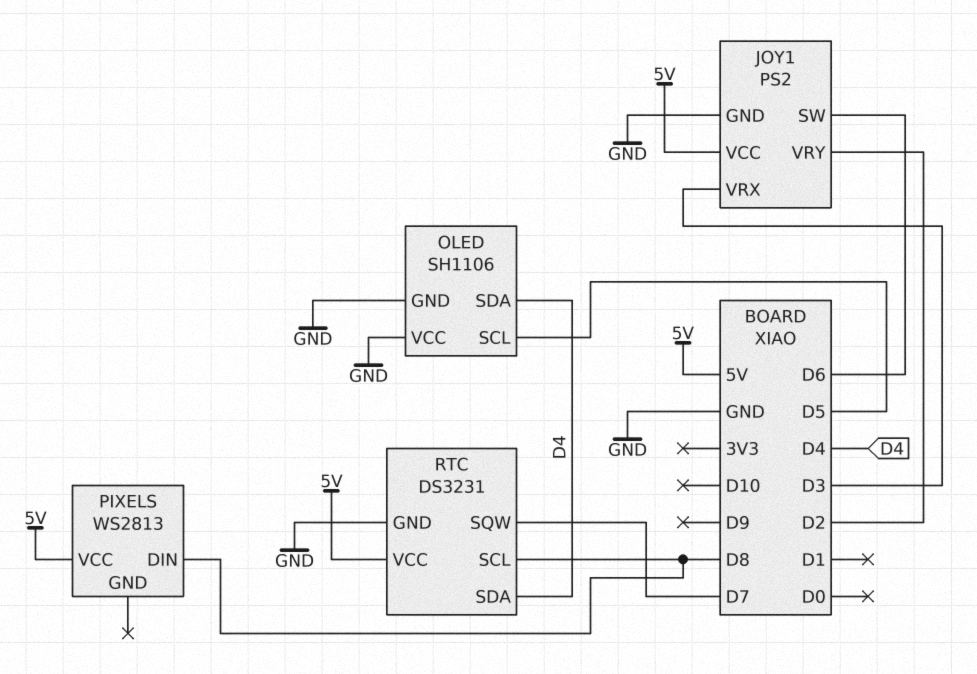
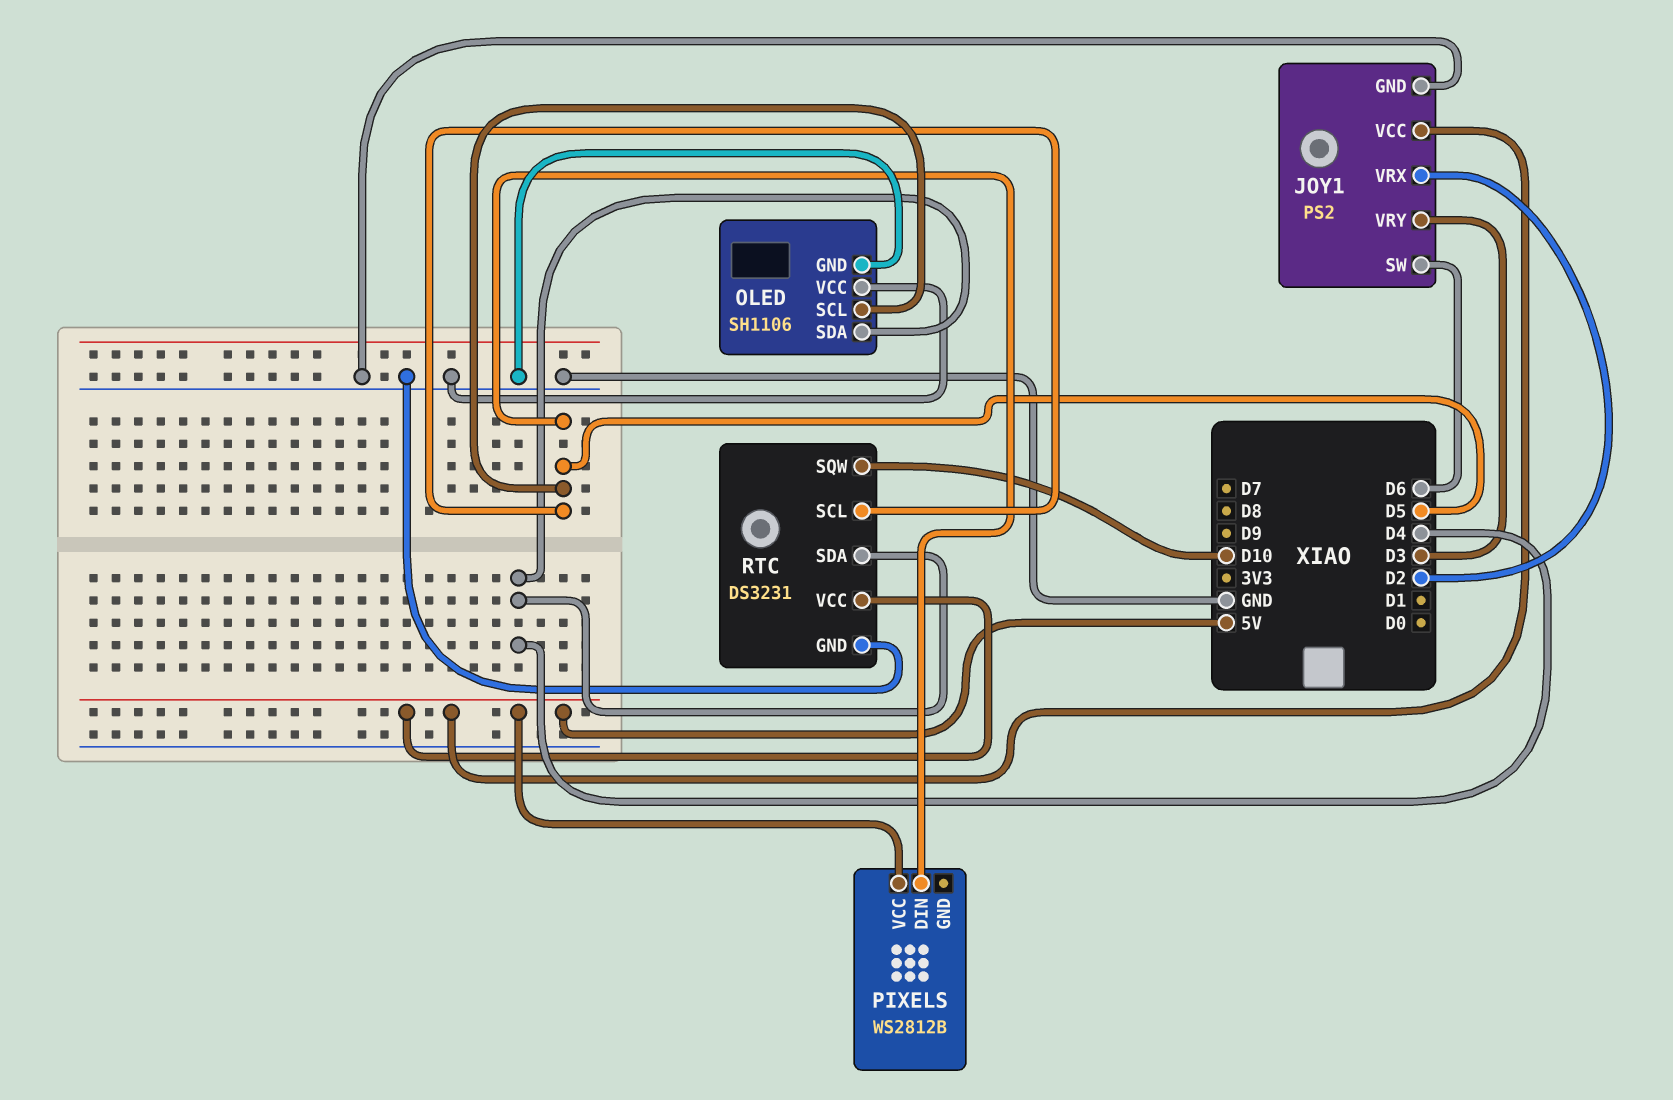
JOY1 pin VRX: D3 -> D2
JOY1 pin VRY: D2 -> D3
PIXELS: WS2813 -> WS2812B
PIXELS pin DIN: D8 -> D5
RTC pin SCL: D8 -> D5
RTC pin SQW: D7 -> D10

